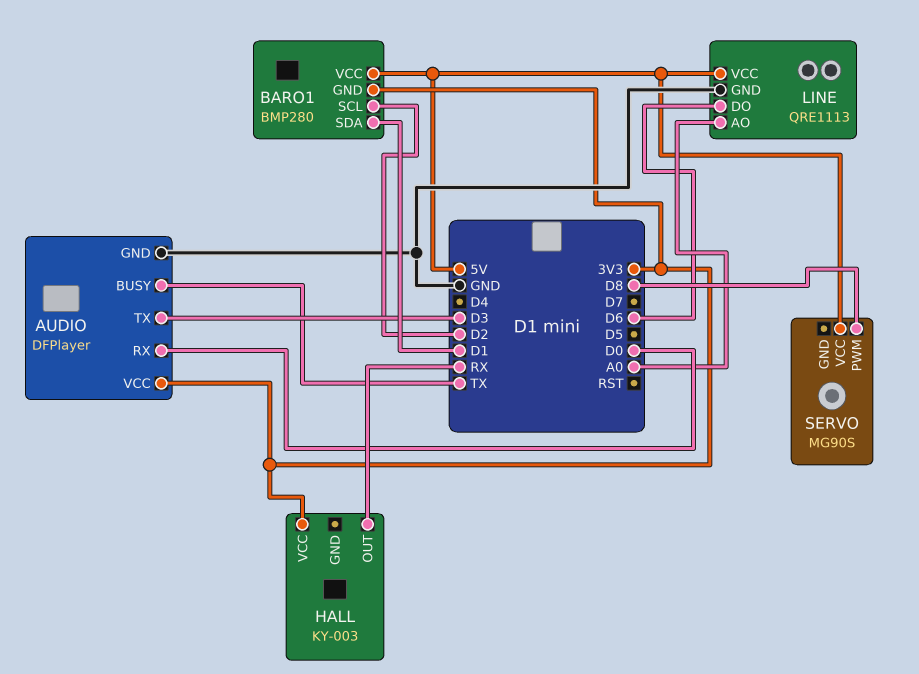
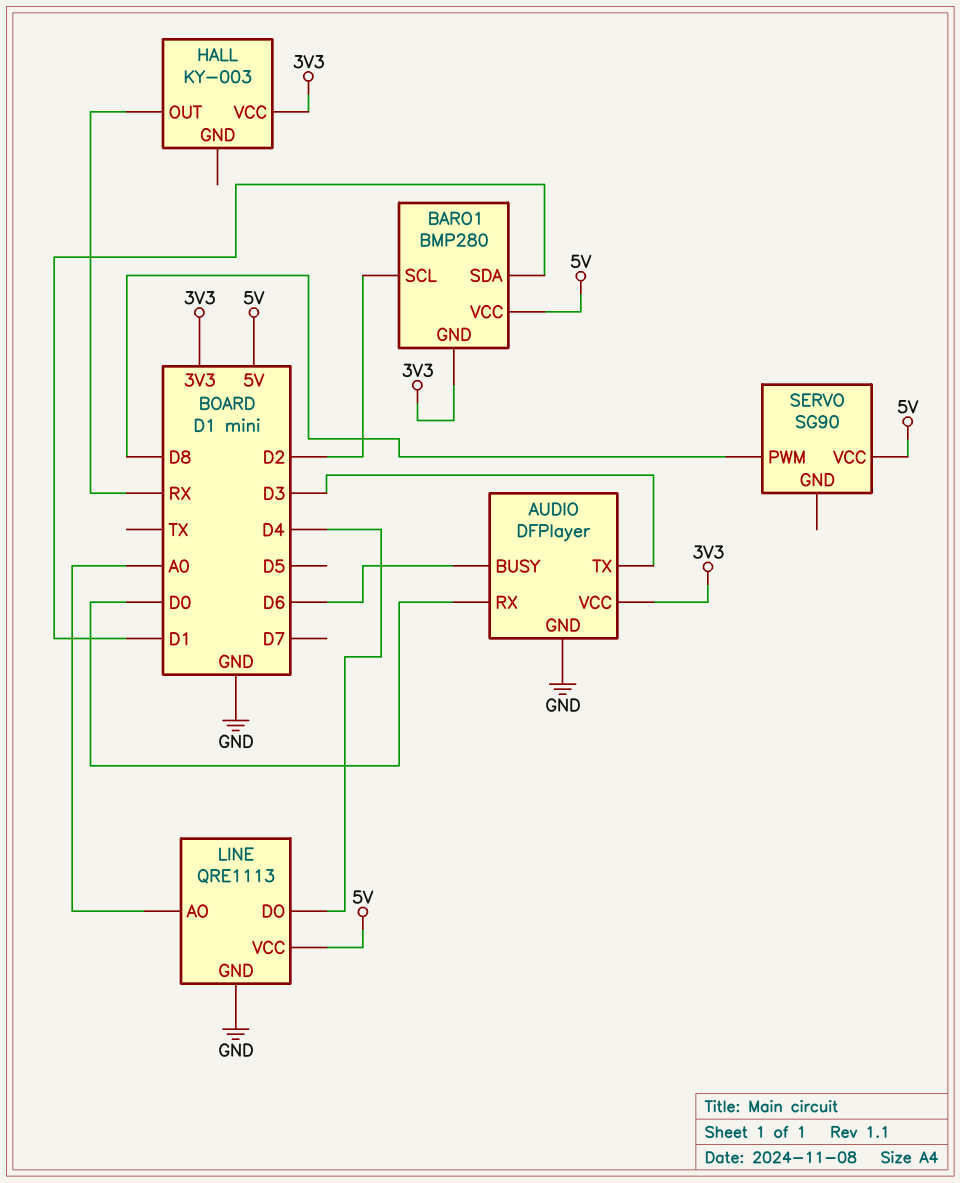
AUDIO pin BUSY: TX -> D6
LINE pin DO: D6 -> D4
SERVO: MG90S -> SG90

